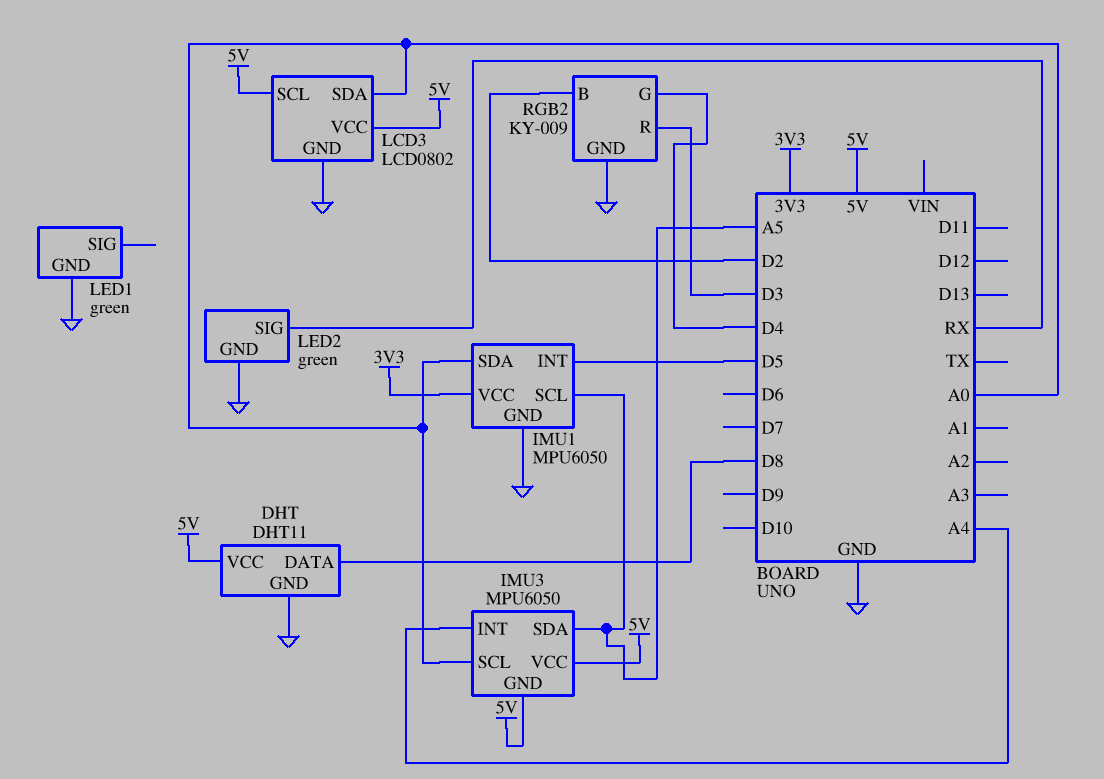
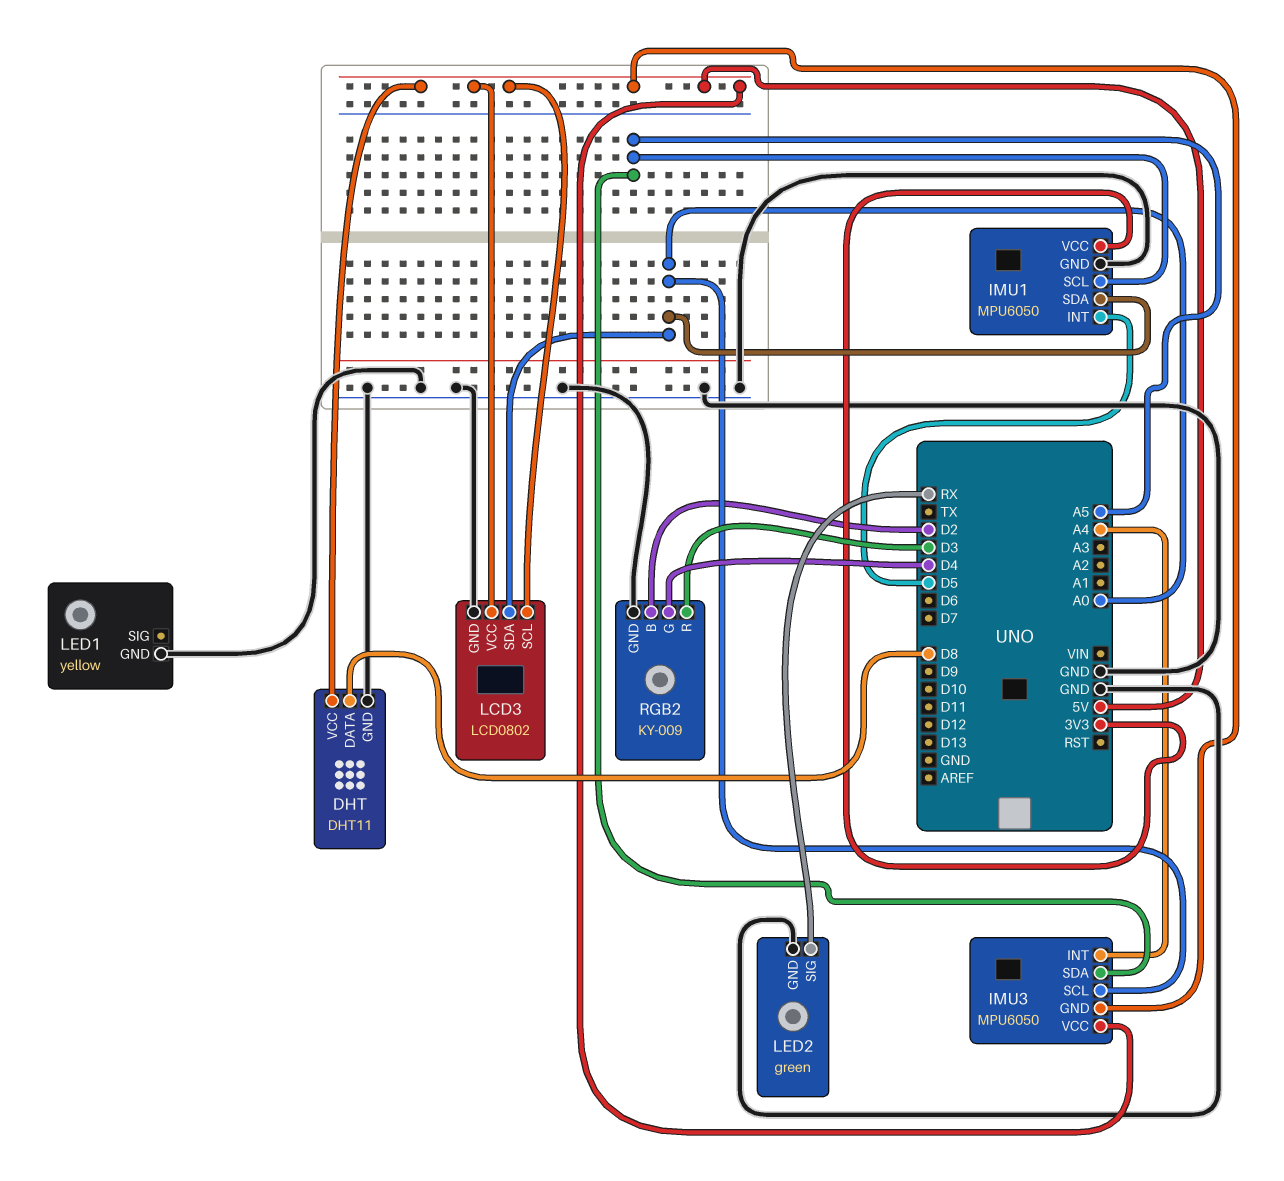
LED1: green -> yellow

